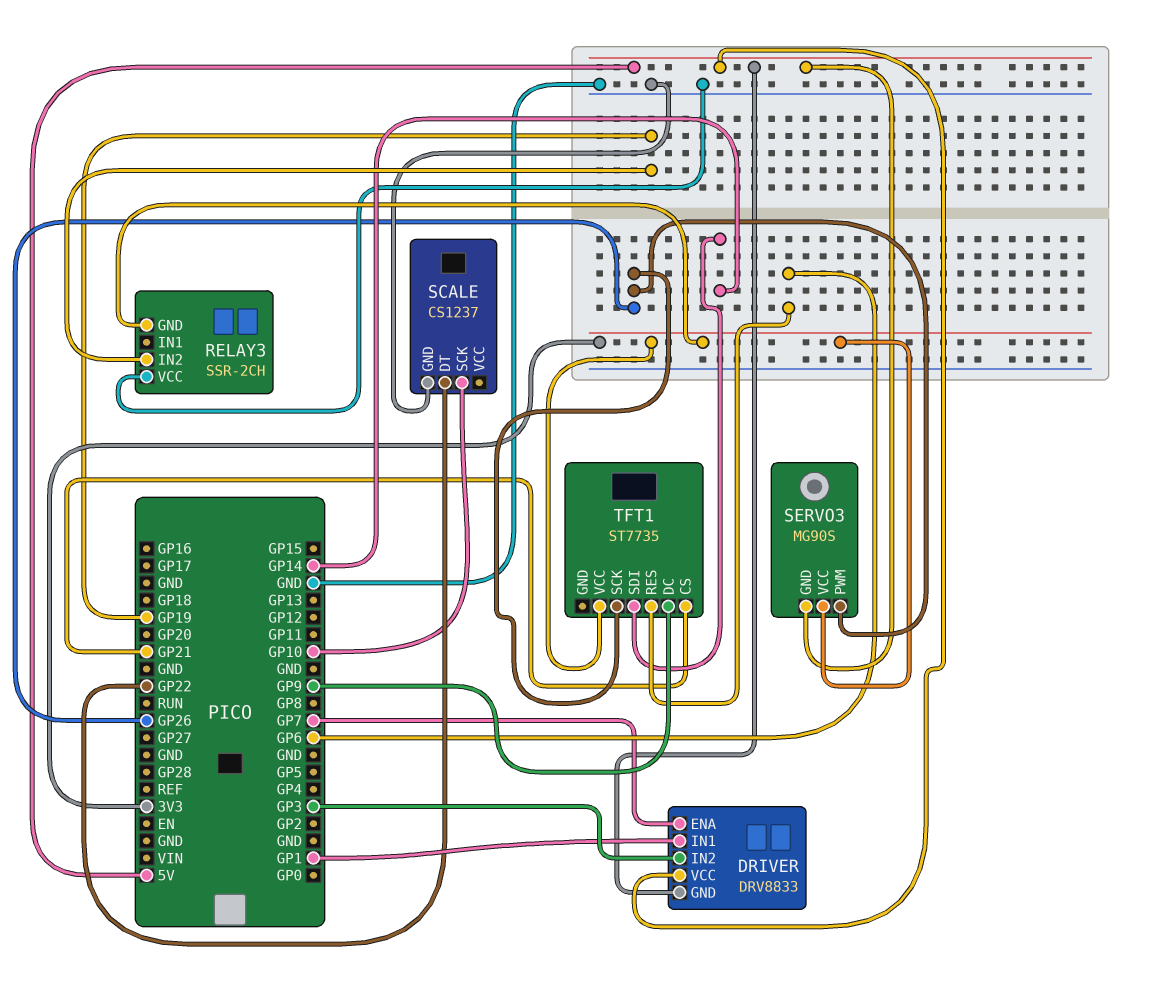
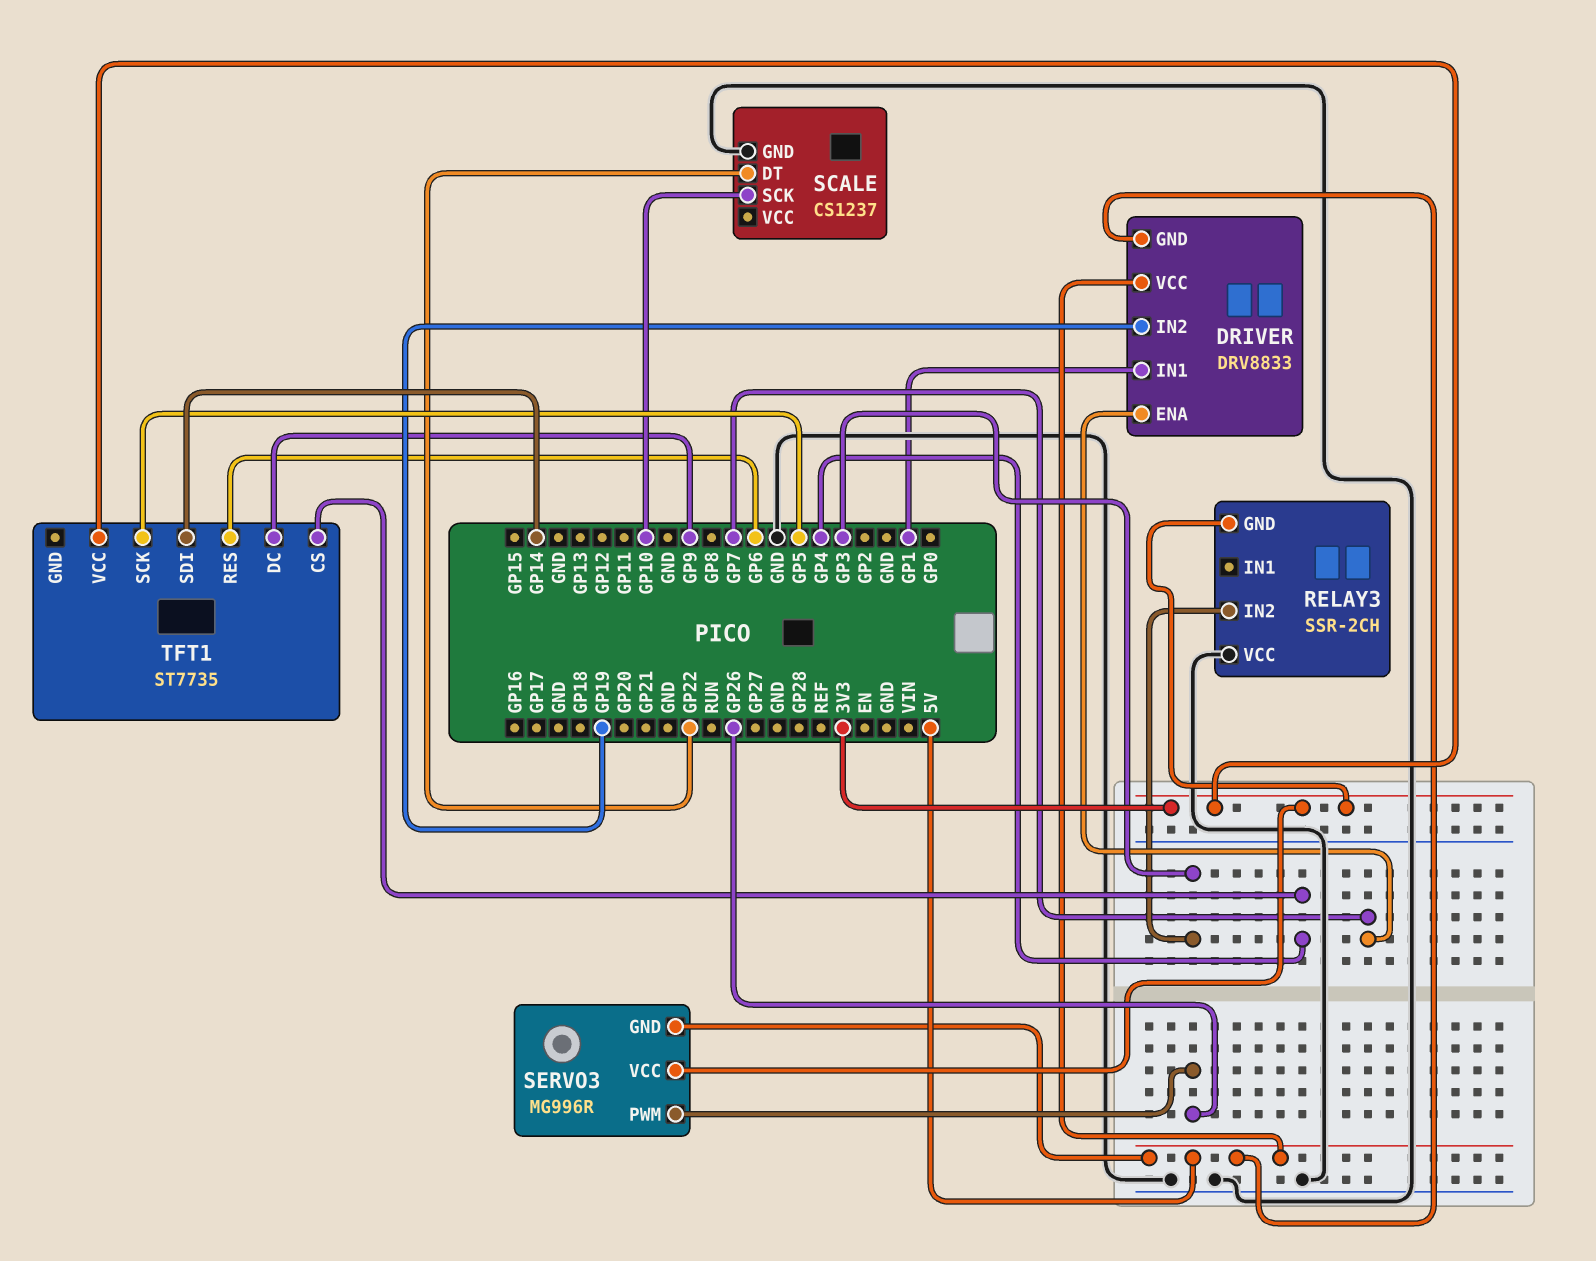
DRIVER pin IN2: GP3 -> GP19
RELAY3 pin IN2: GP19 -> GP3
SERVO3: MG90S -> MG996R
TFT1 pin CS: GP21 -> GP4
TFT1 pin SCK: GP26 -> GP5

